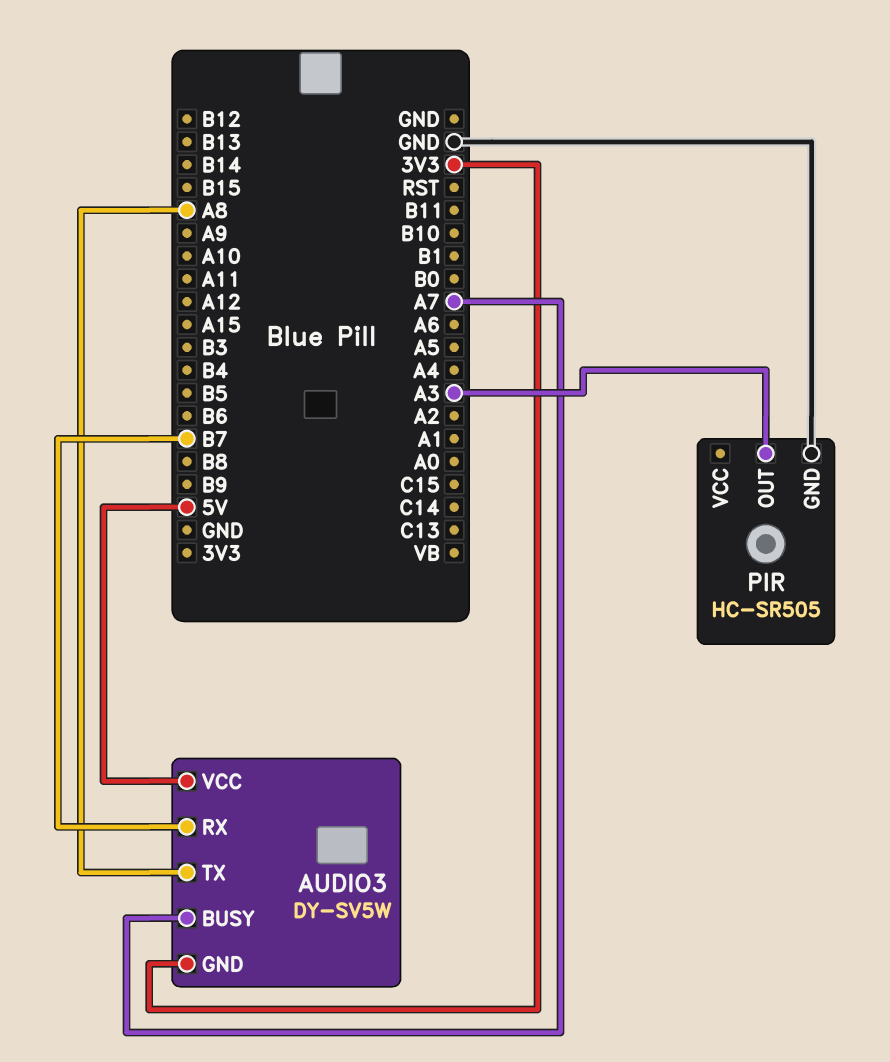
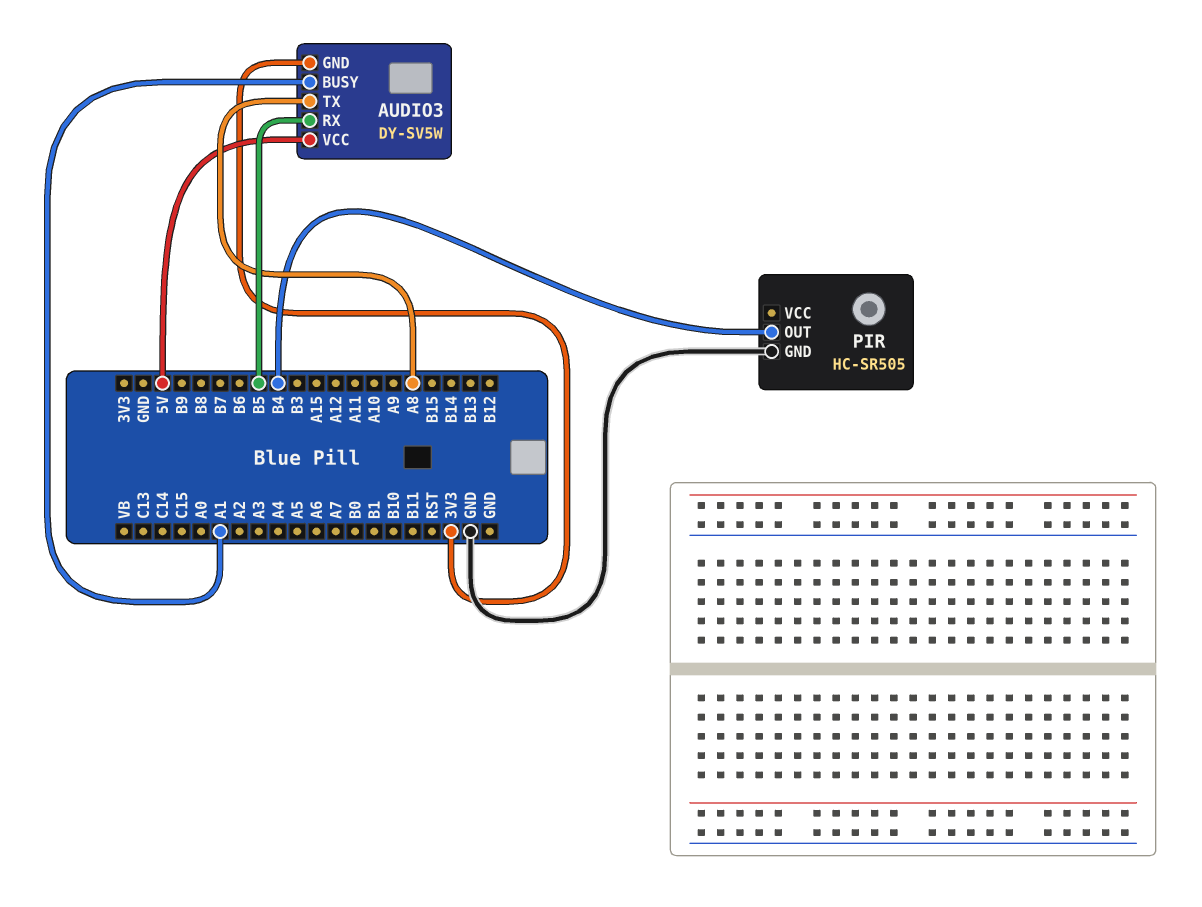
AUDIO3 pin BUSY: A7 -> A1
AUDIO3 pin RX: B7 -> B5
PIR pin OUT: A3 -> B4

